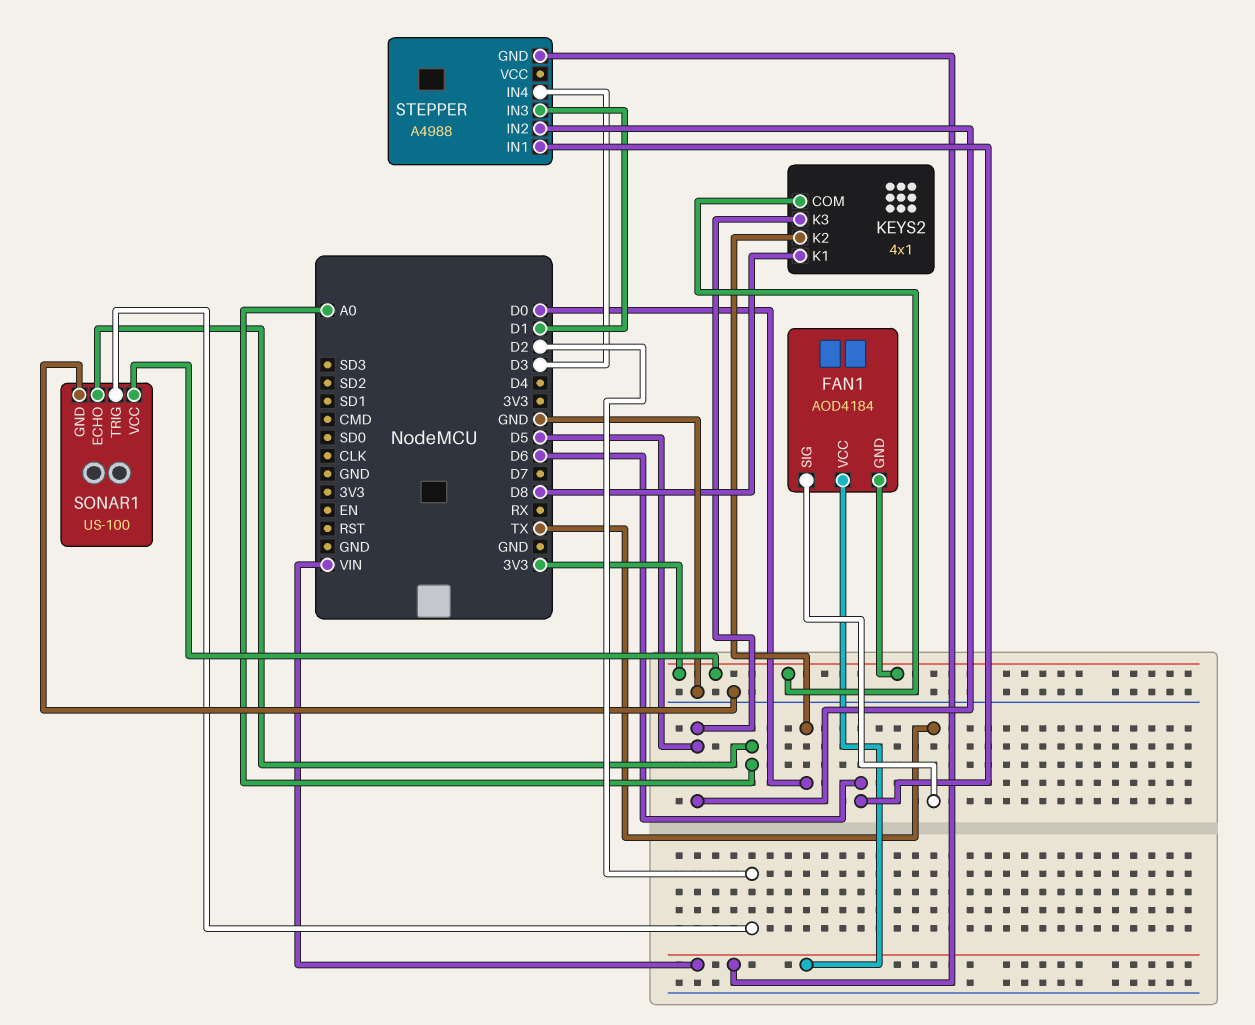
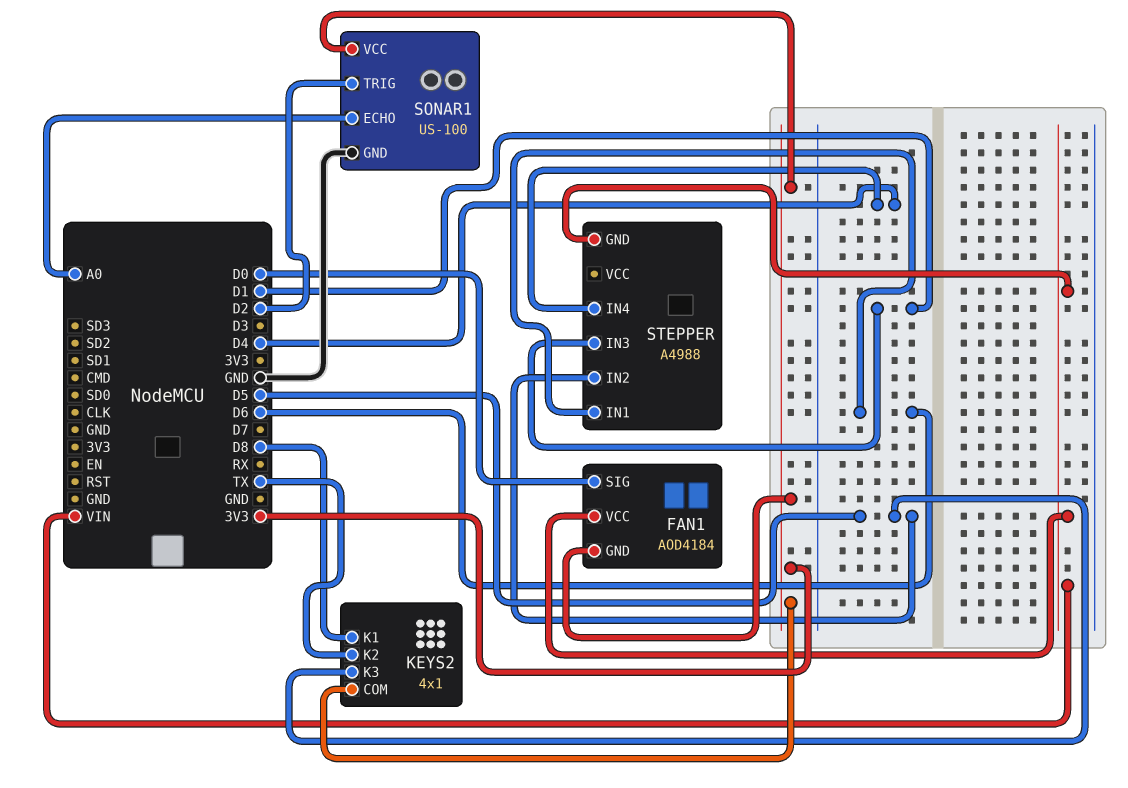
FAN1 pin SIG: TX -> D0
KEYS2 pin K2: D0 -> TX
STEPPER pin IN4: D3 -> D4

